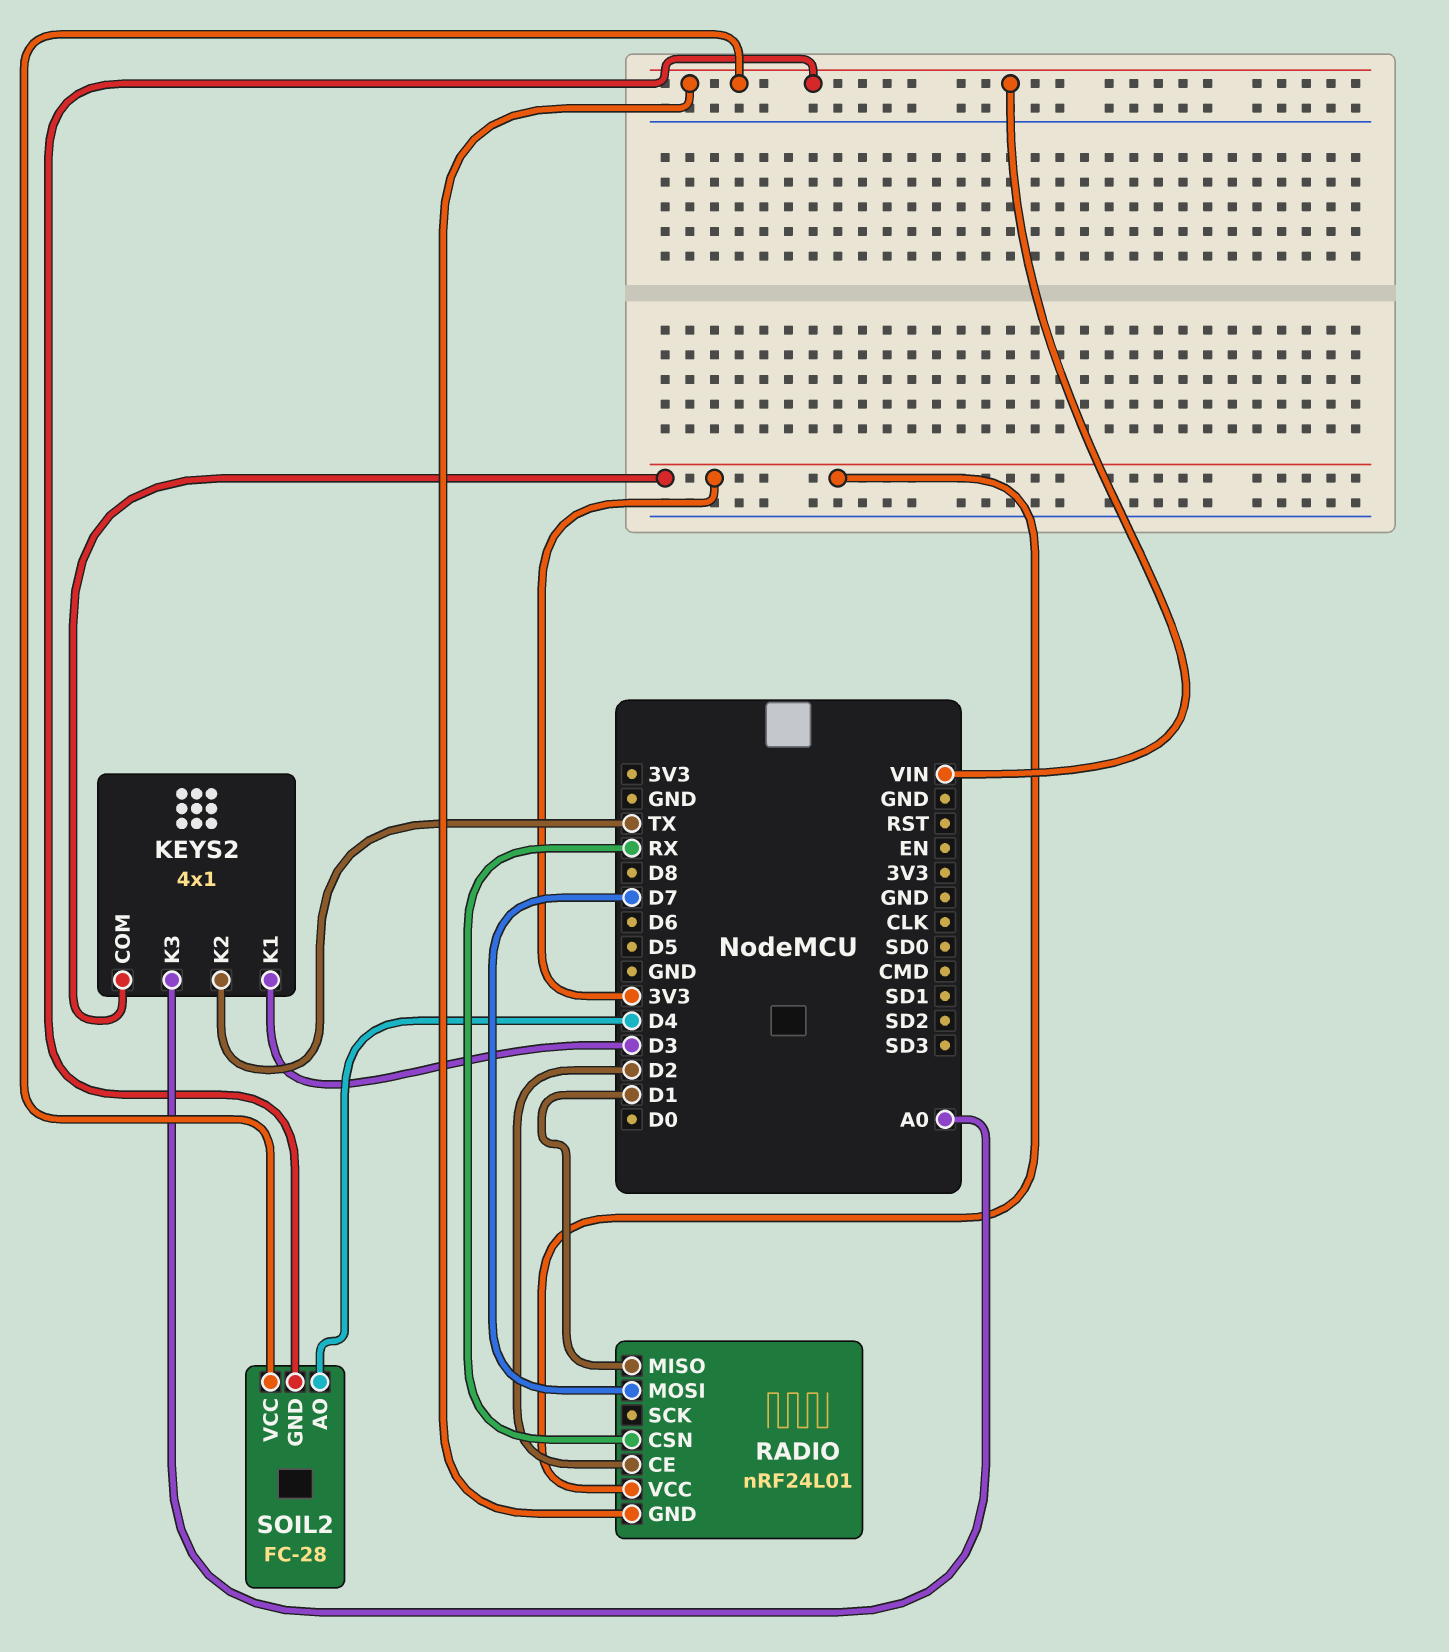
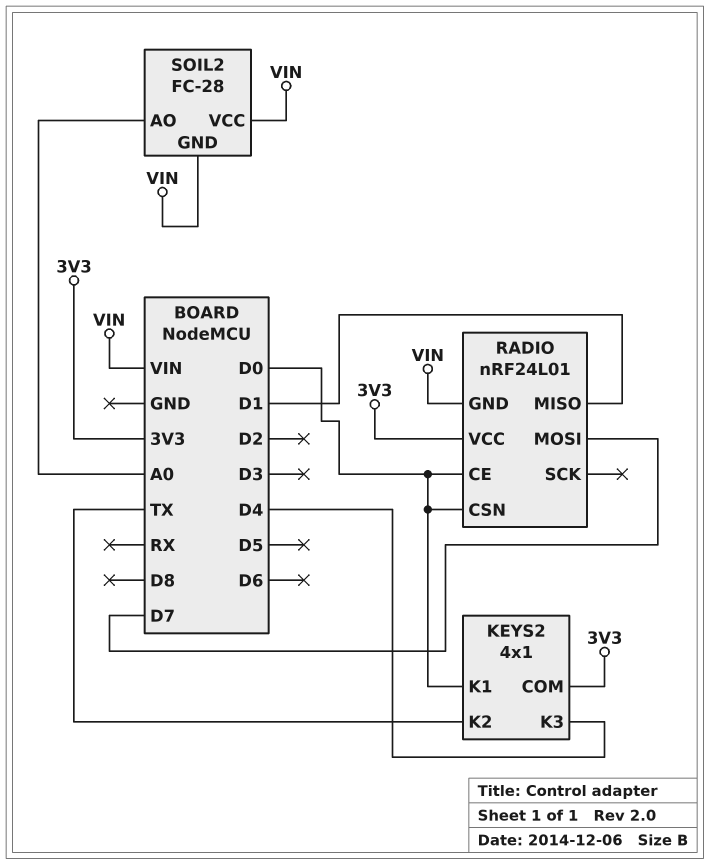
KEYS2 pin K1: D3 -> D0
KEYS2 pin K3: A0 -> D4
RADIO pin CE: D2 -> D0
RADIO pin CSN: RX -> D0
SOIL2 pin AO: D4 -> A0

